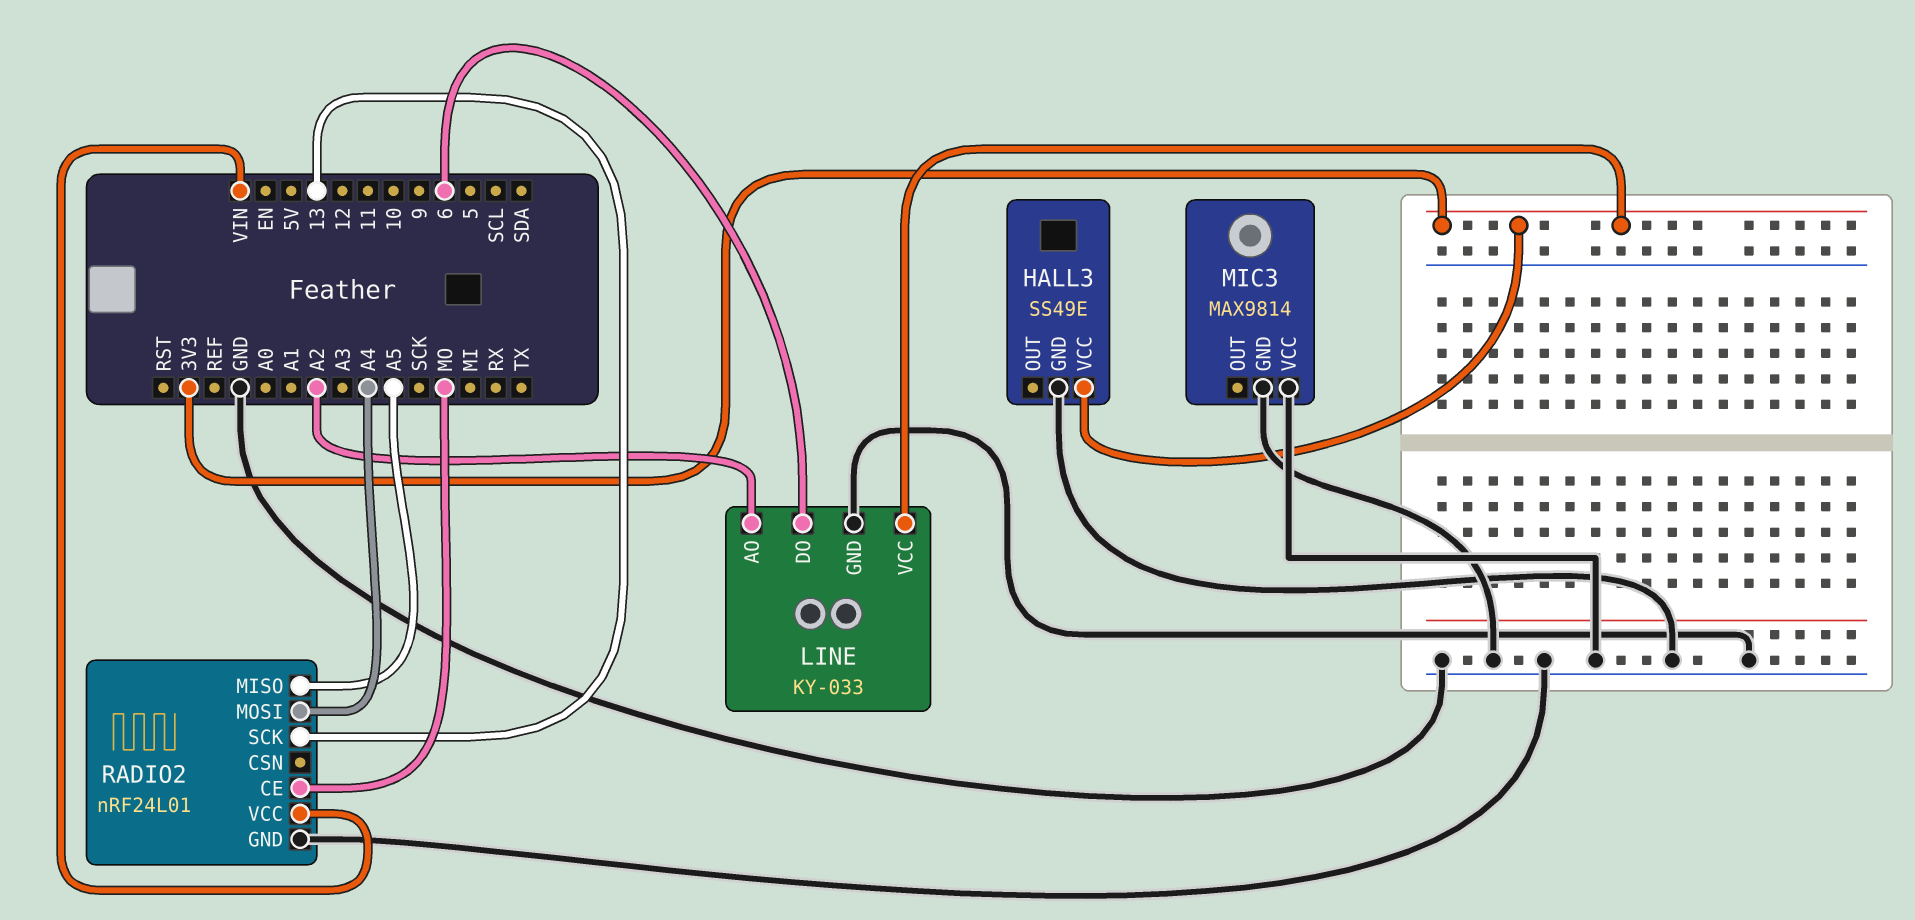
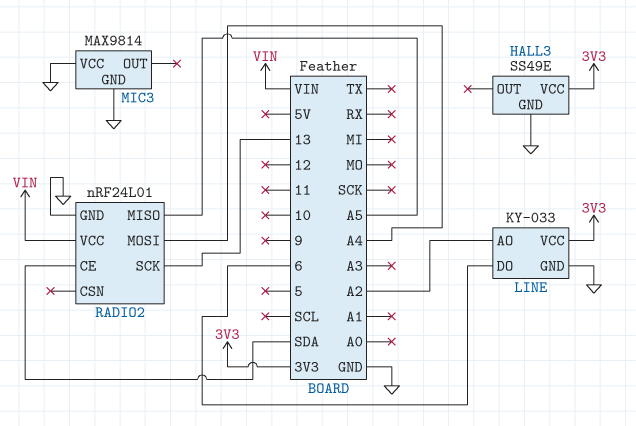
RADIO2 pin CE: MO -> SDA

